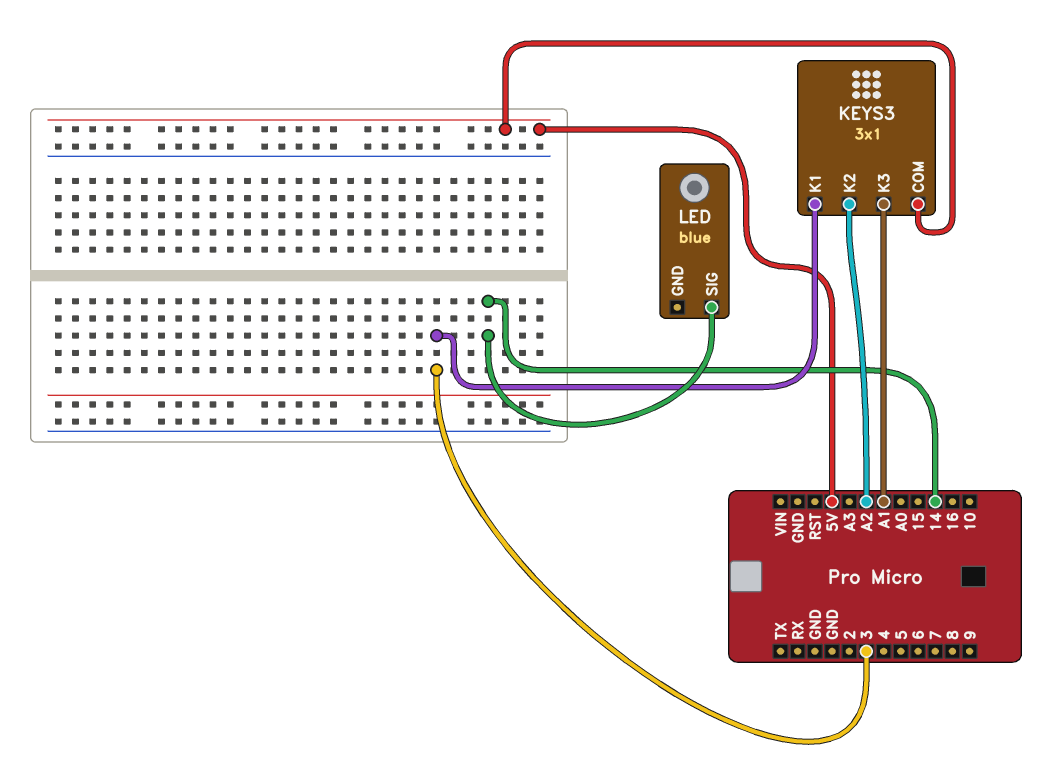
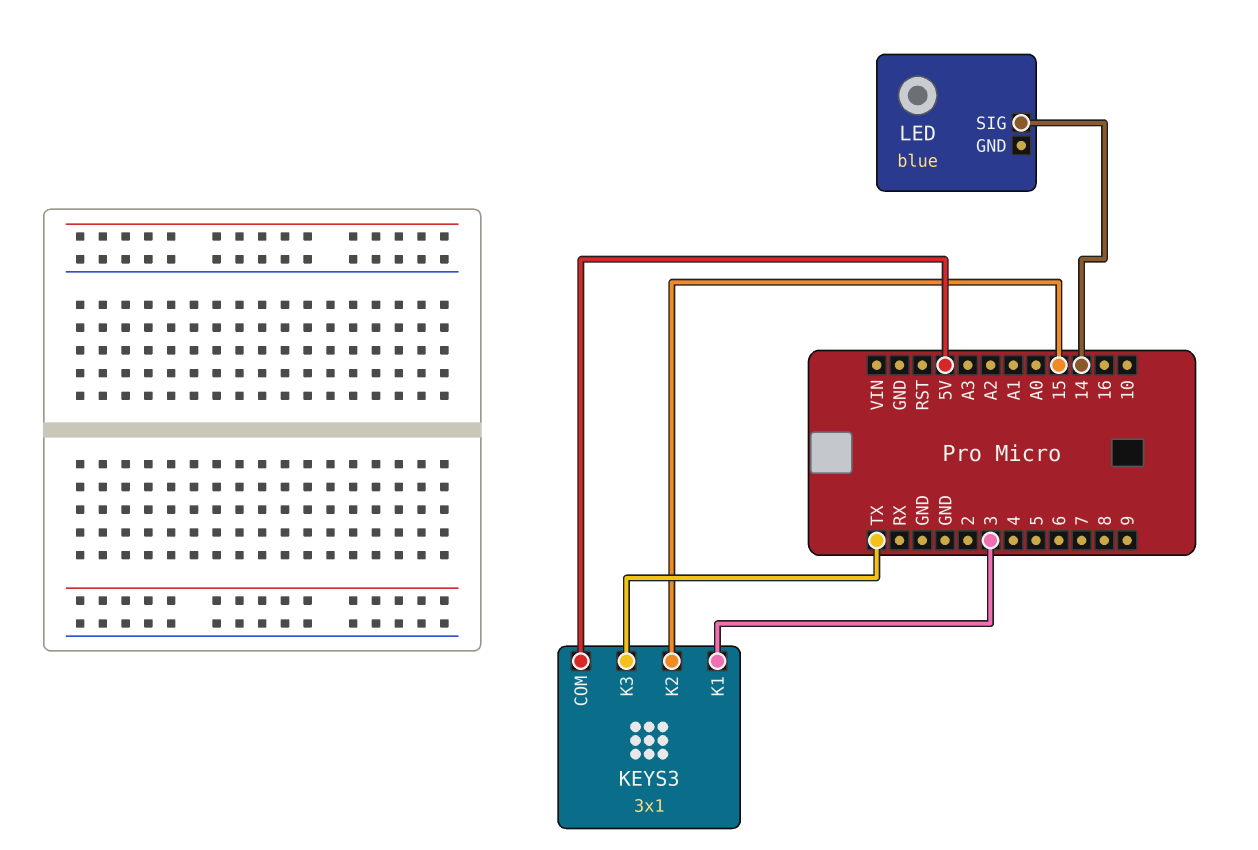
KEYS3 pin K2: A2 -> 15
KEYS3 pin K3: A1 -> TX

